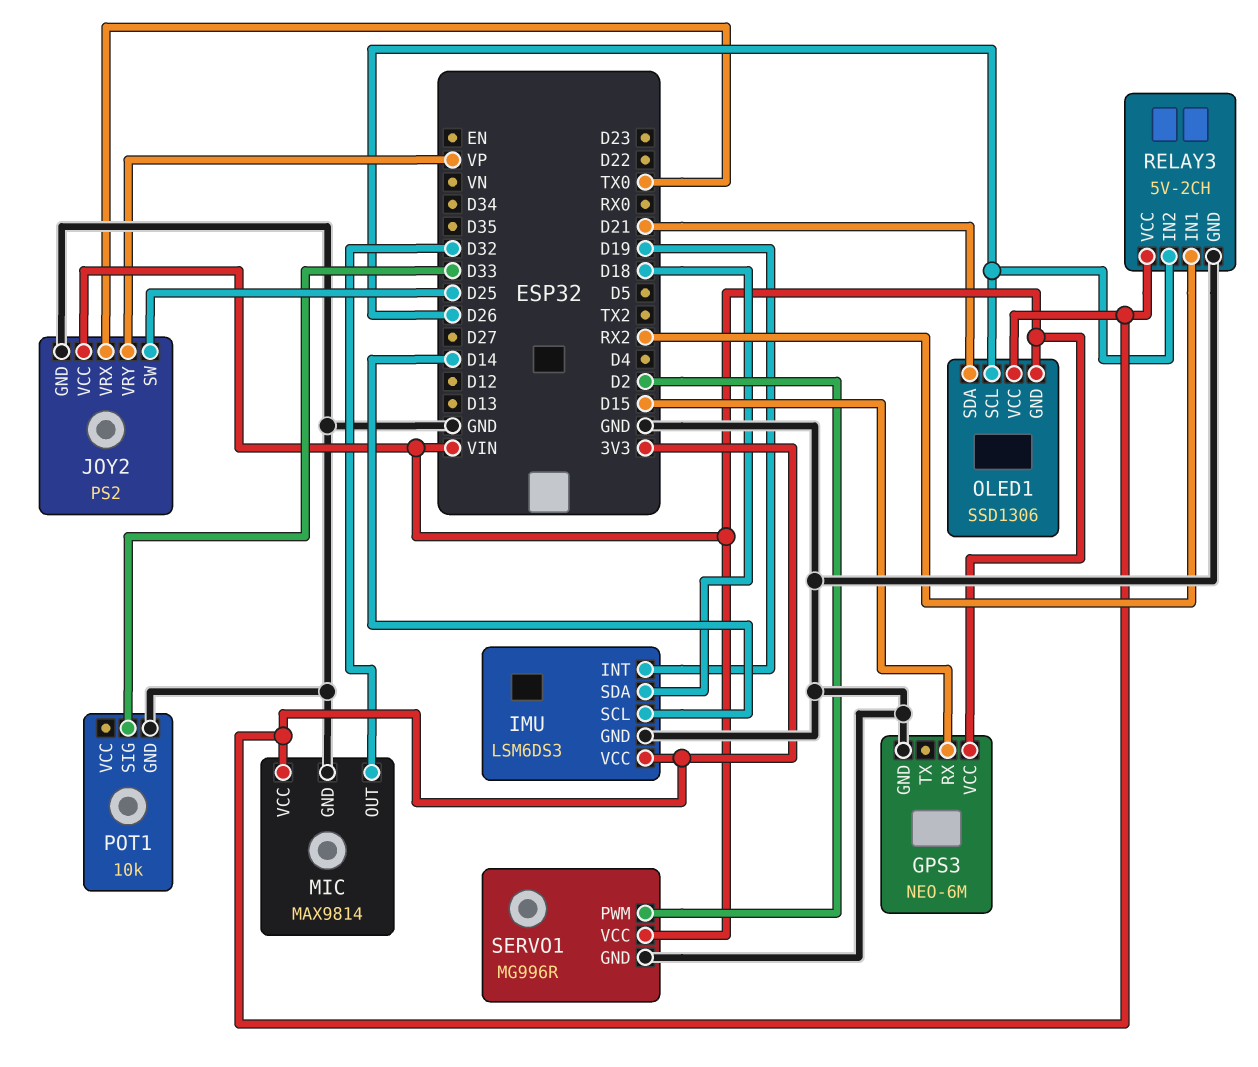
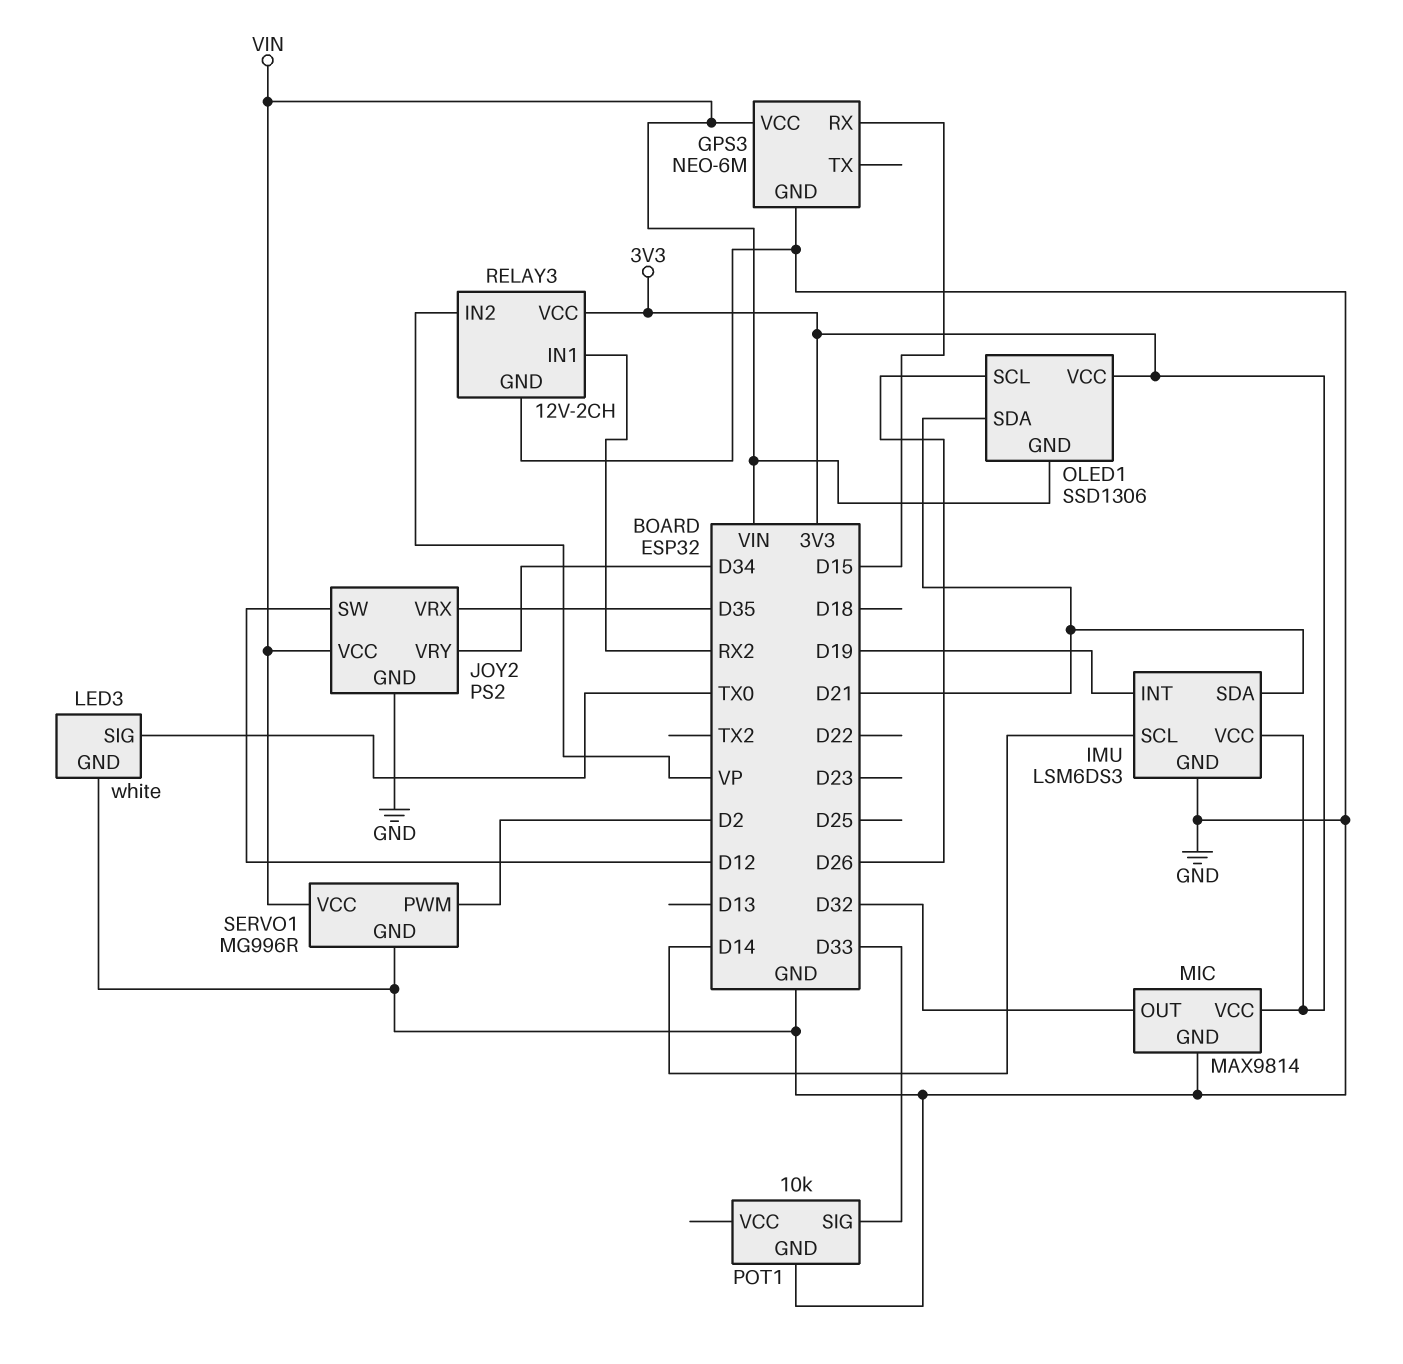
IMU pin SDA: D18 -> D21
JOY2 pin SW: D25 -> D12
JOY2 pin VRX: TX0 -> D35
JOY2 pin VRY: VP -> D34
LED3: none -> white
LED3 pin GND: none -> GND
LED3 pin SIG: none -> TX0
RELAY3: 5V-2CH -> 12V-2CH
RELAY3 pin IN2: D26 -> VP

